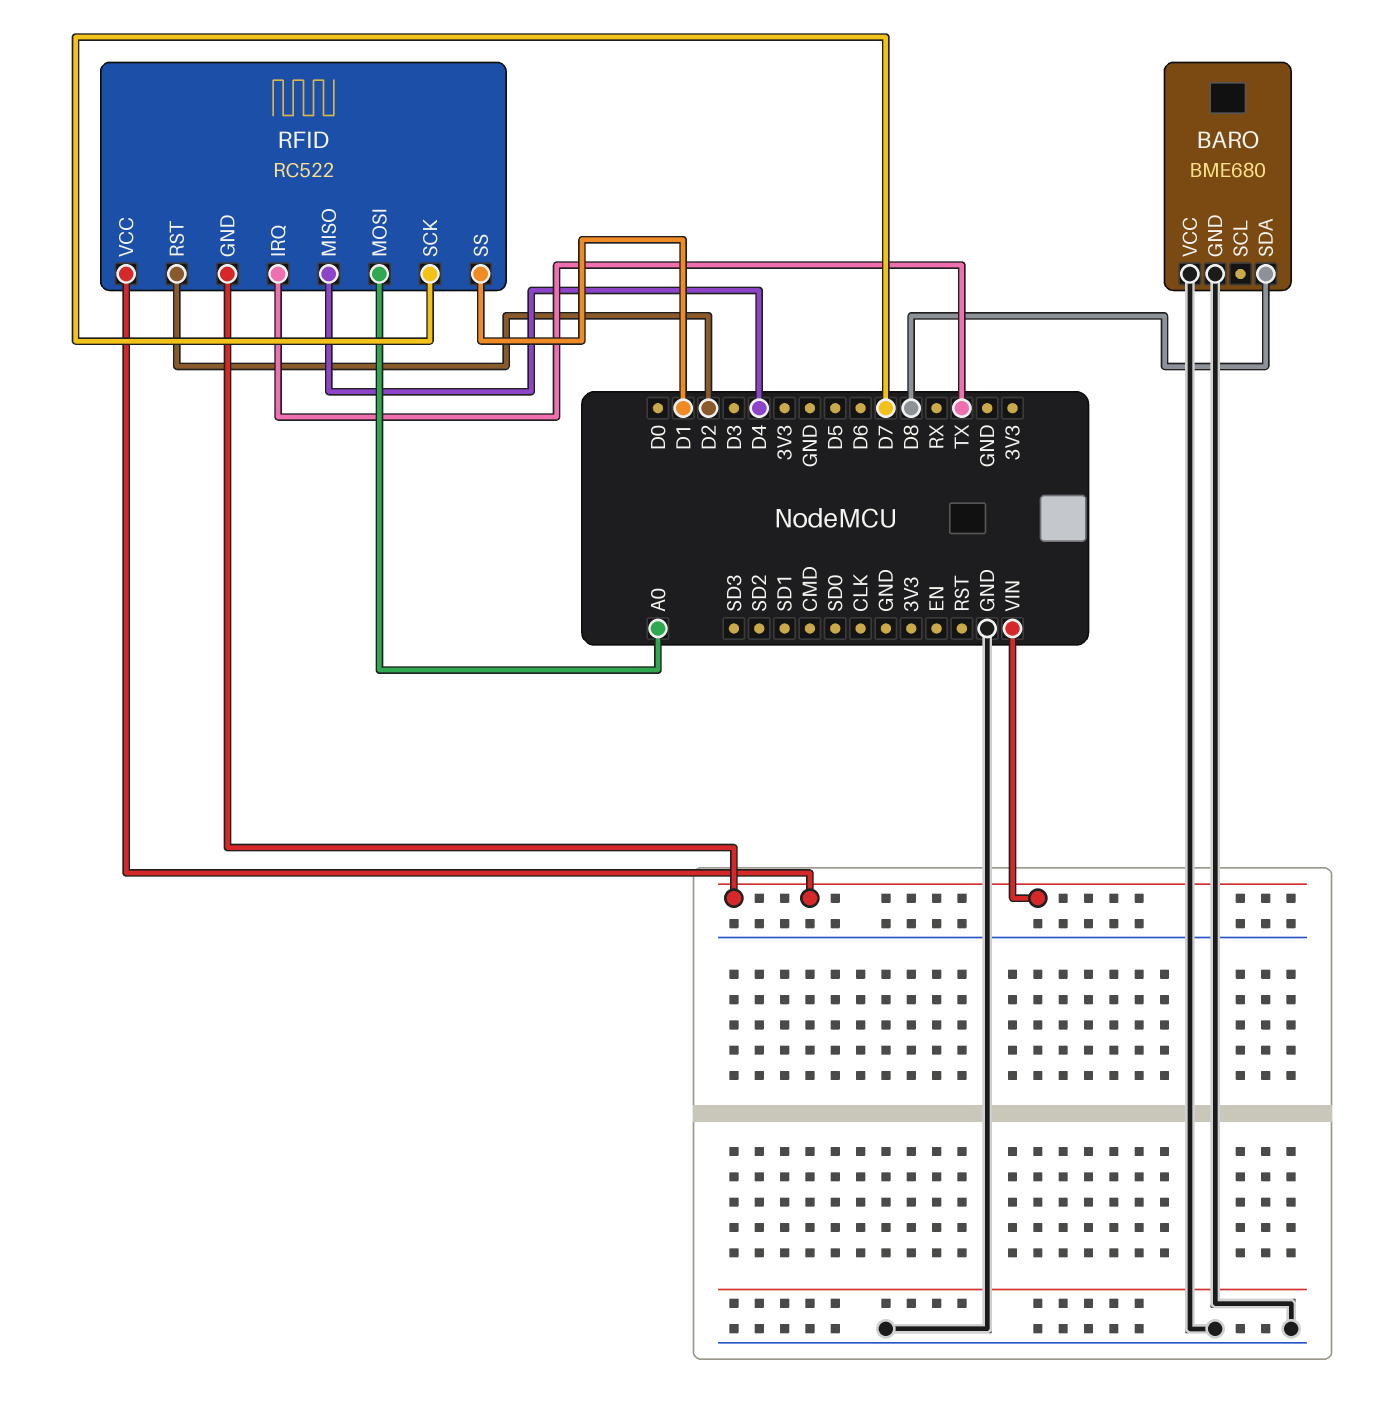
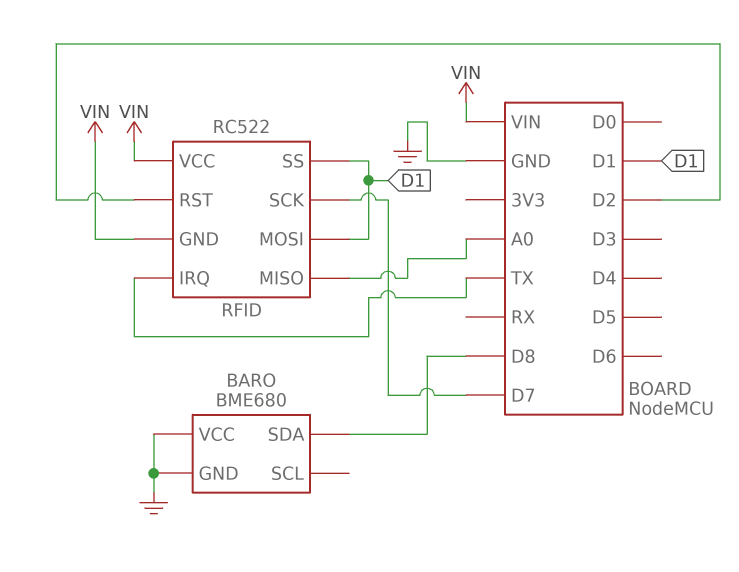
RFID pin MISO: D4 -> A0
RFID pin MOSI: A0 -> D1

